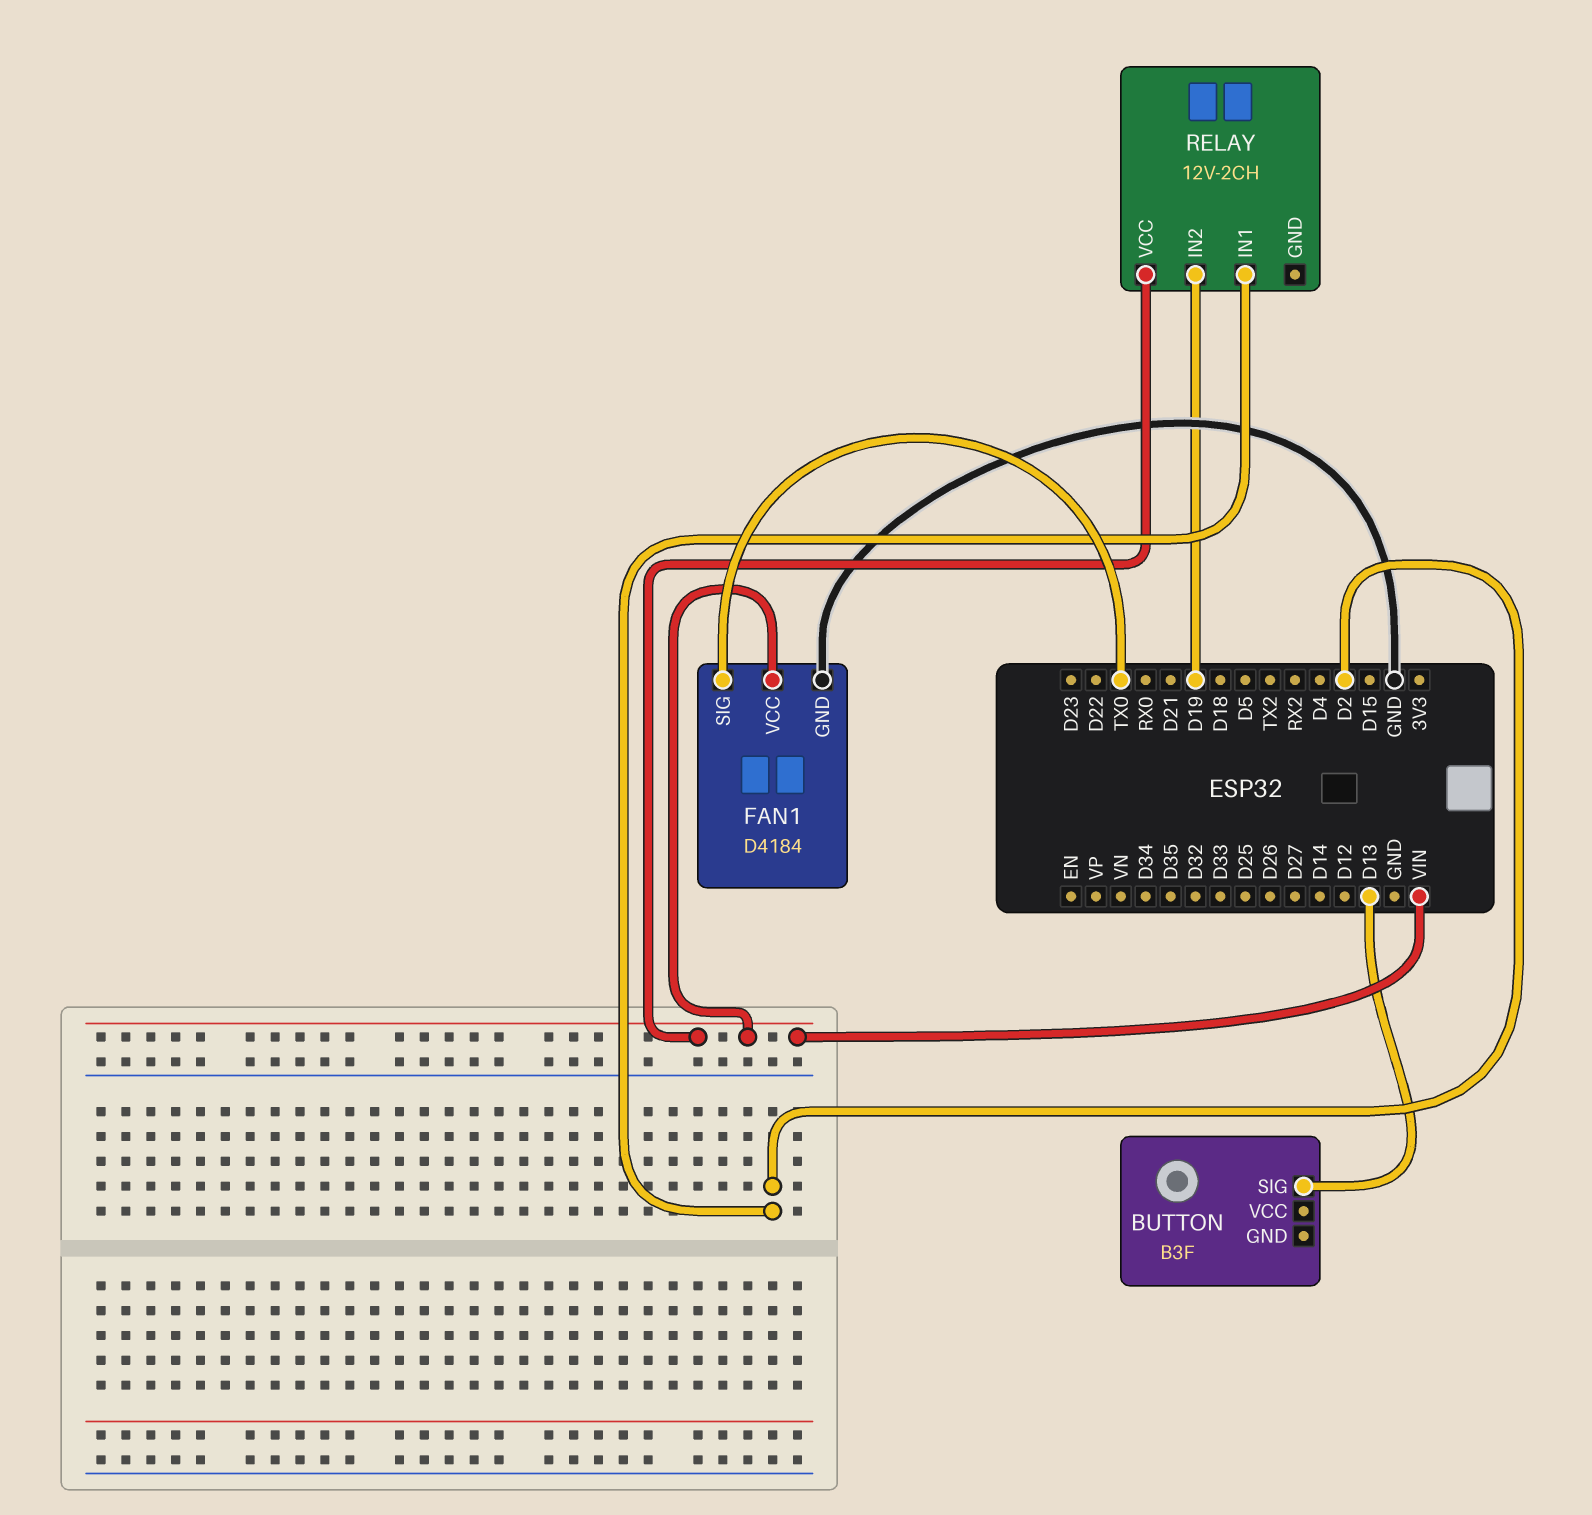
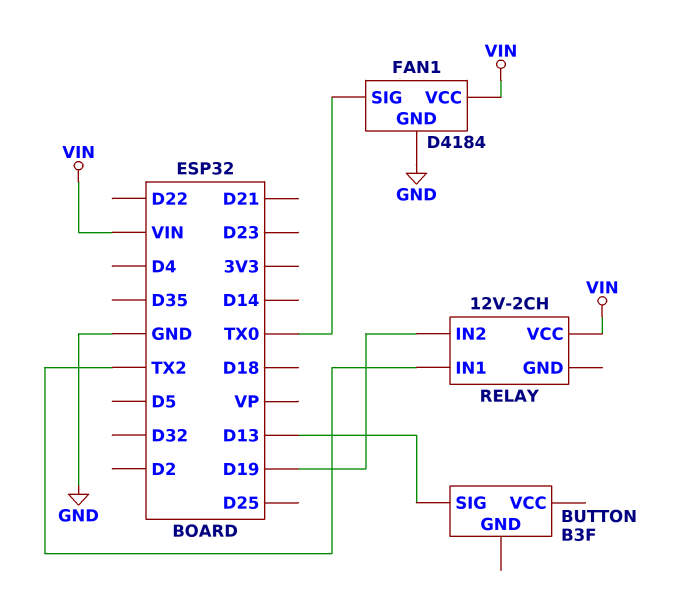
RELAY pin IN1: D2 -> TX2

